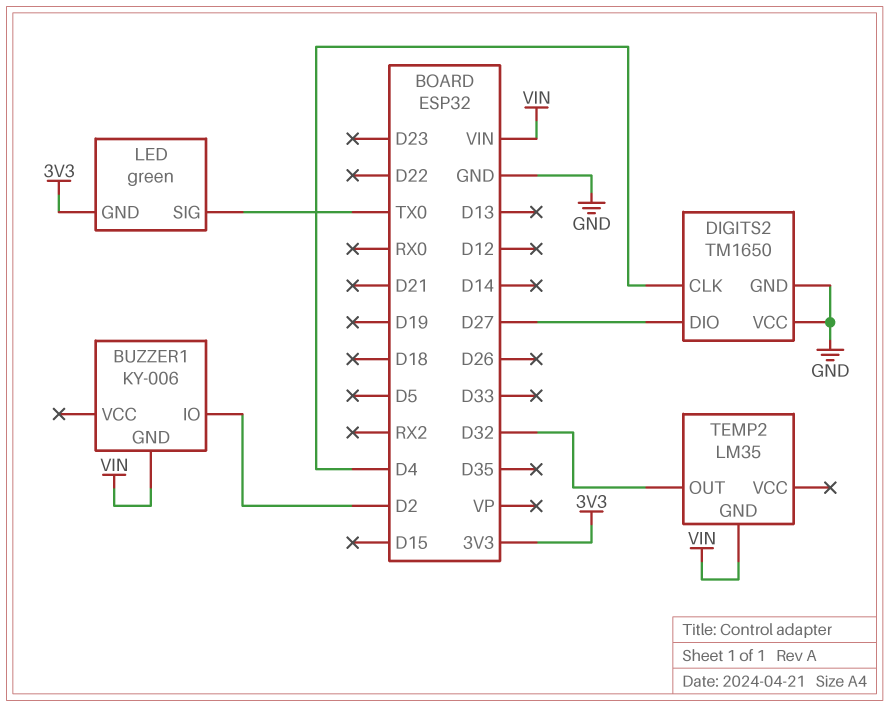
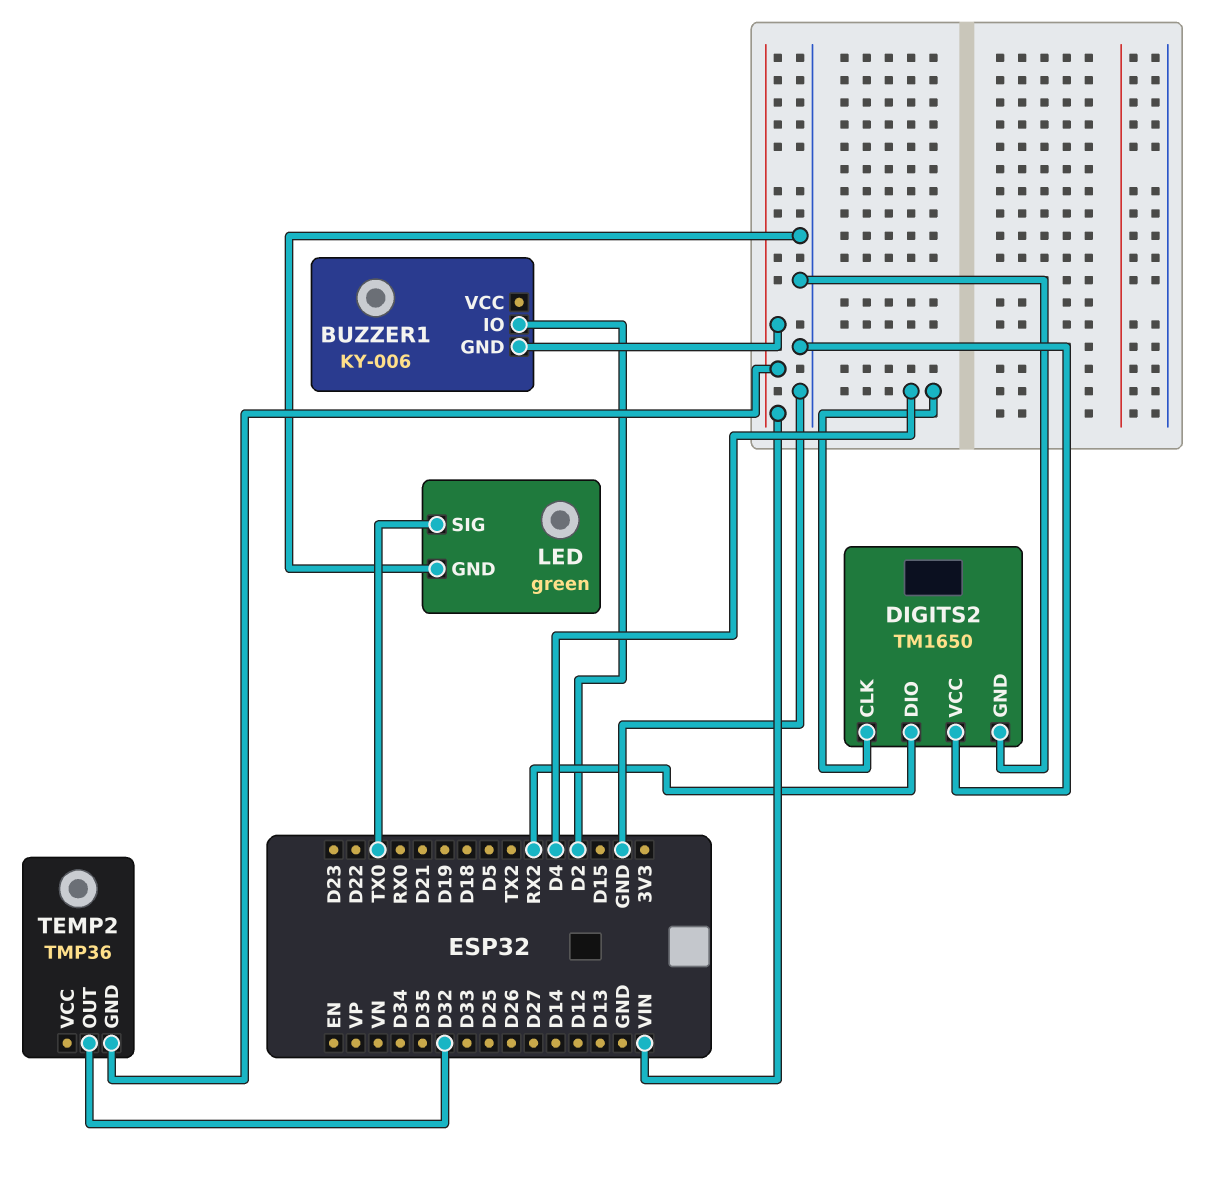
DIGITS2 pin DIO: D27 -> RX2
LED pin GND: 3V3 -> GND
TEMP2: LM35 -> TMP36

